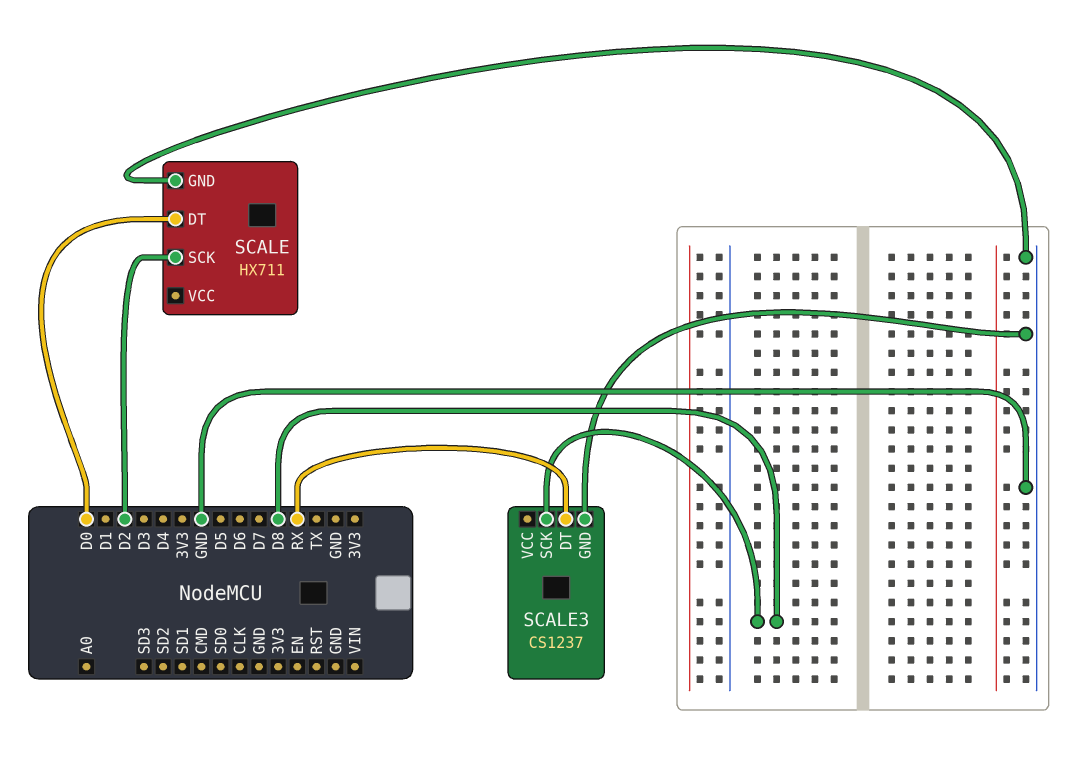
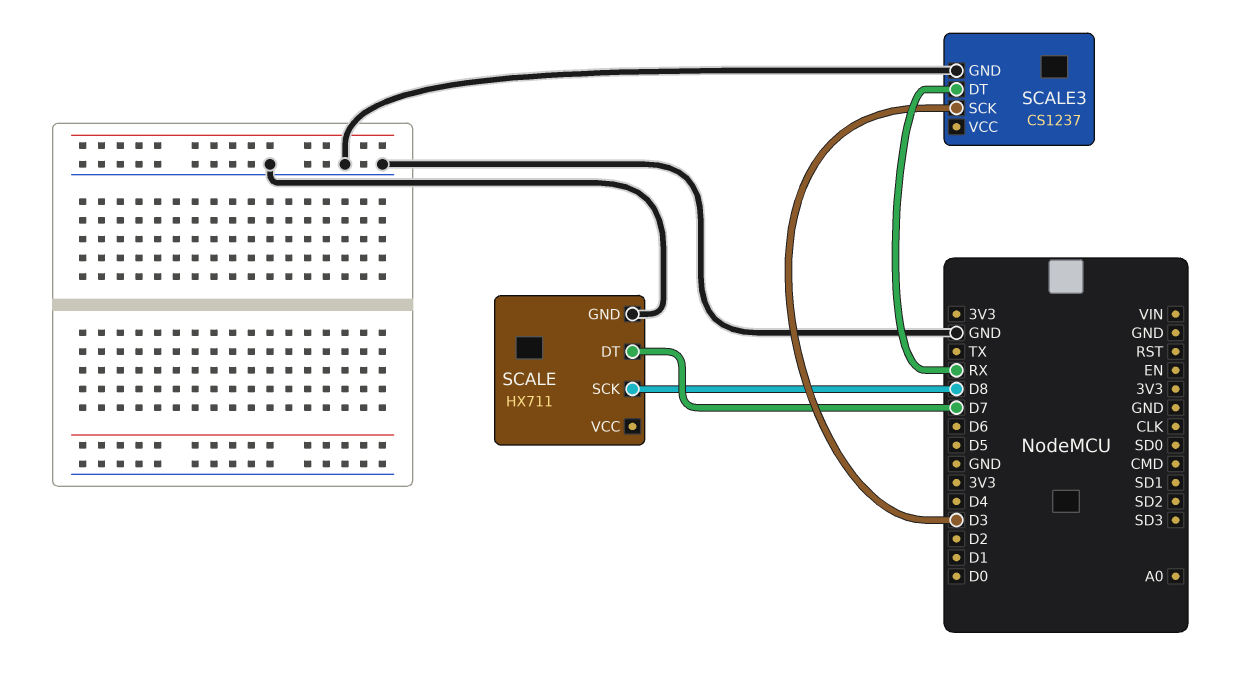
SCALE pin DT: D0 -> D7
SCALE pin SCK: D2 -> D8
SCALE3 pin SCK: D8 -> D3

